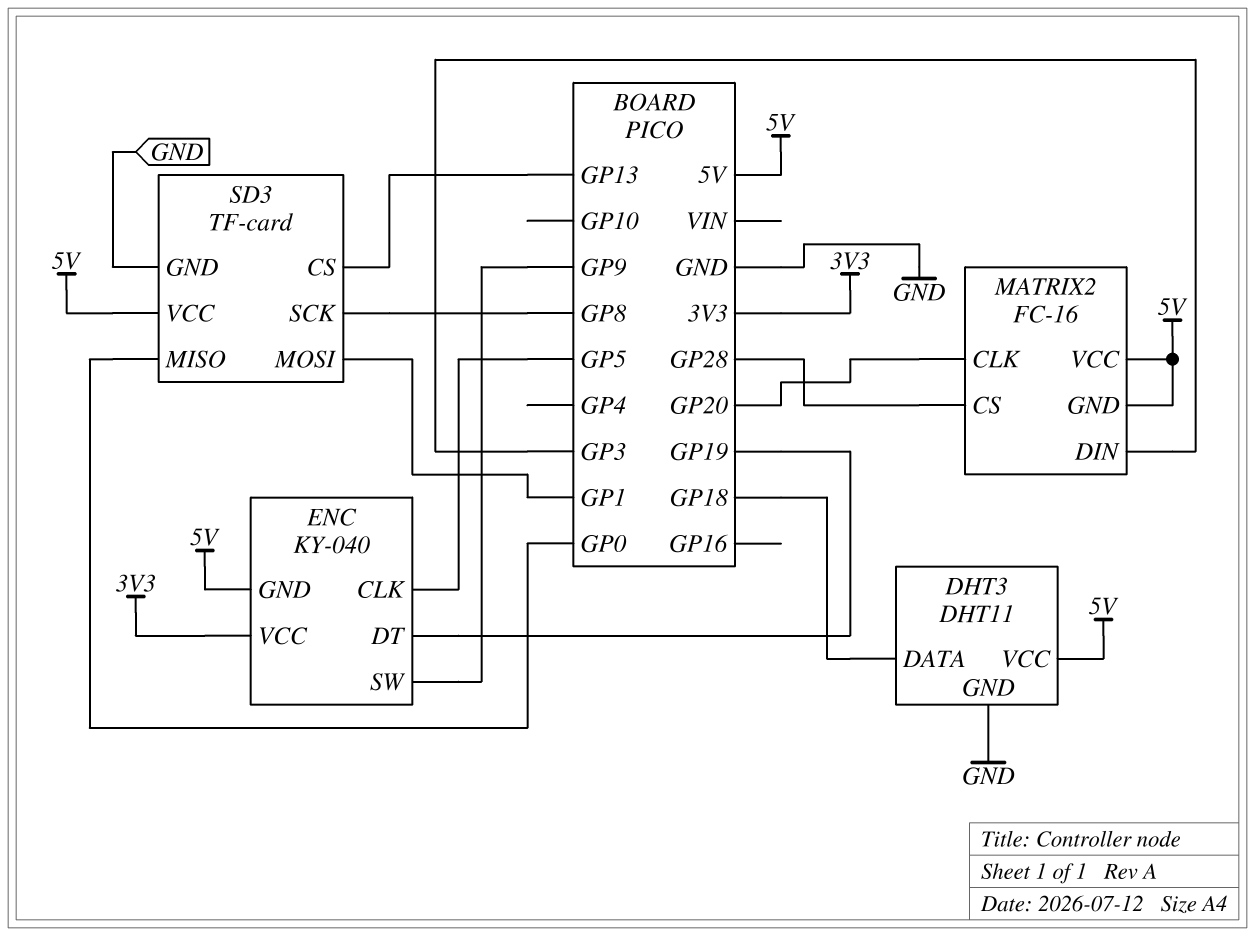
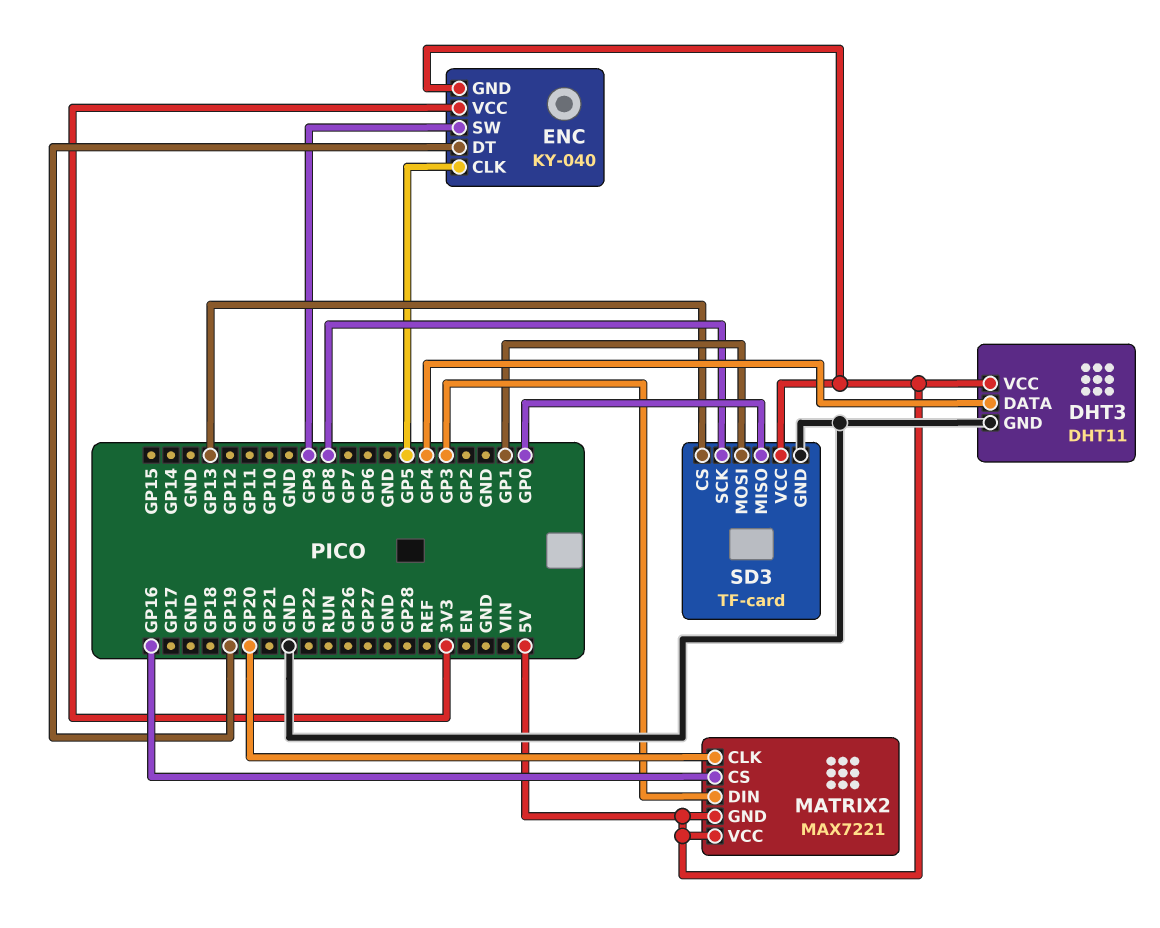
DHT3 pin DATA: GP18 -> GP4
MATRIX2: FC-16 -> MAX7221
MATRIX2 pin CS: GP28 -> GP16

